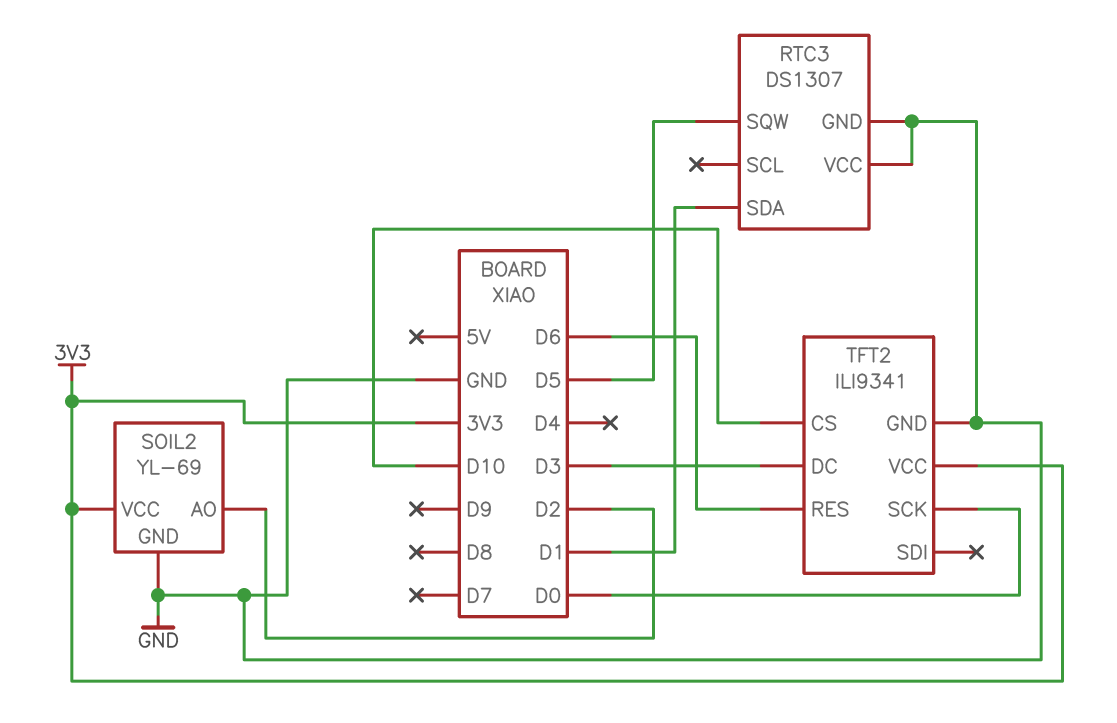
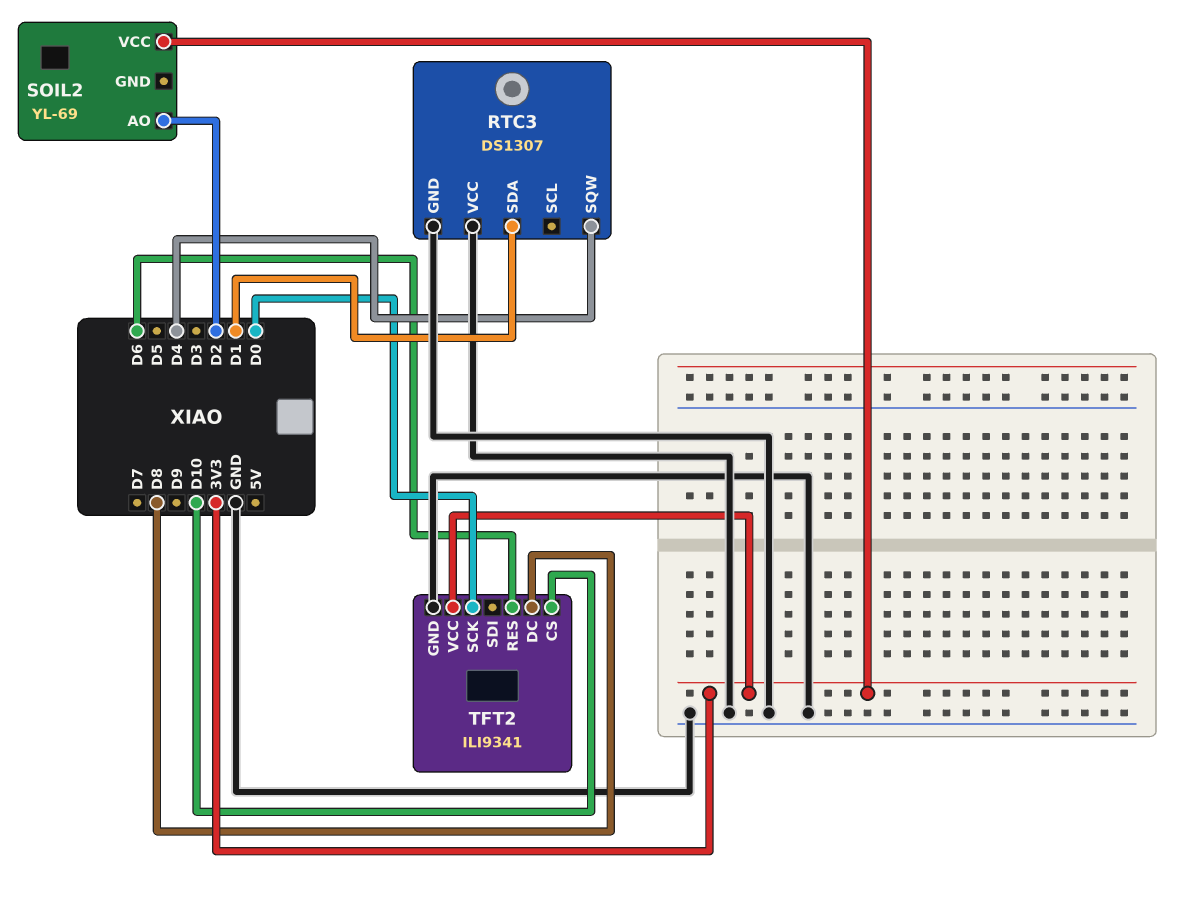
RTC3 pin SQW: D5 -> D4
SOIL2 pin GND: GND -> none
TFT2 pin DC: D3 -> D8

